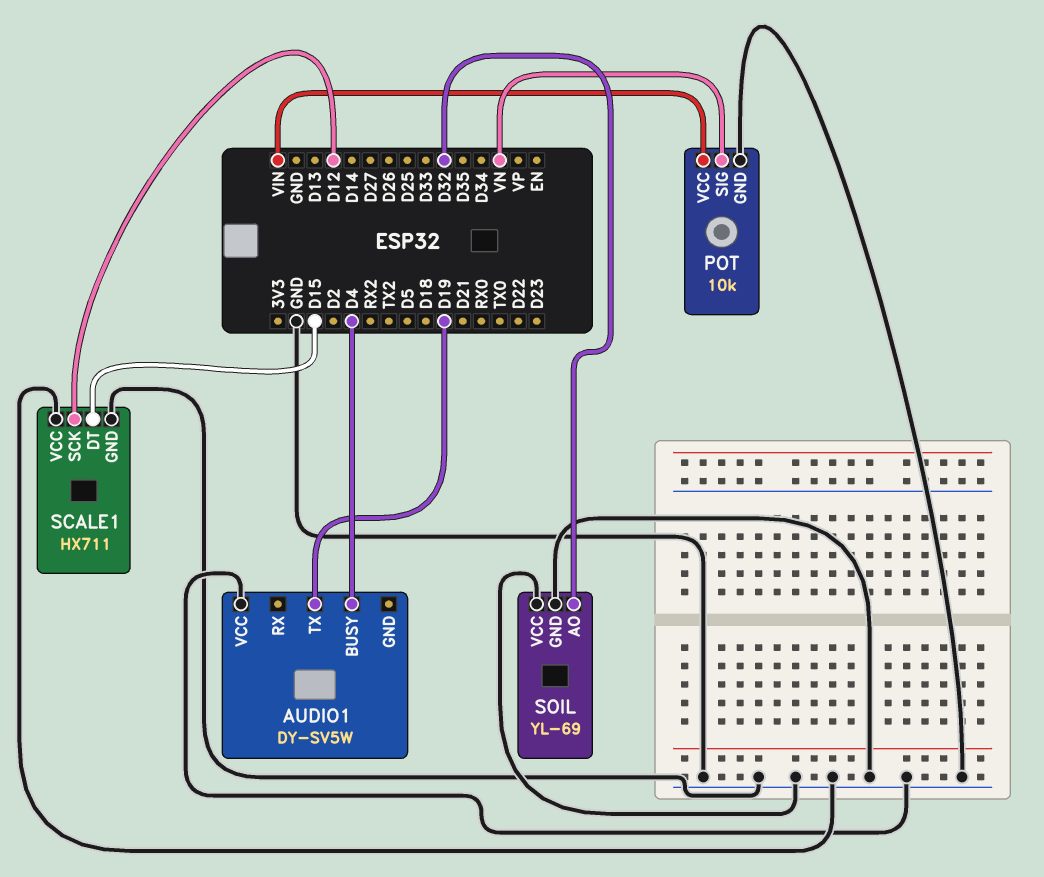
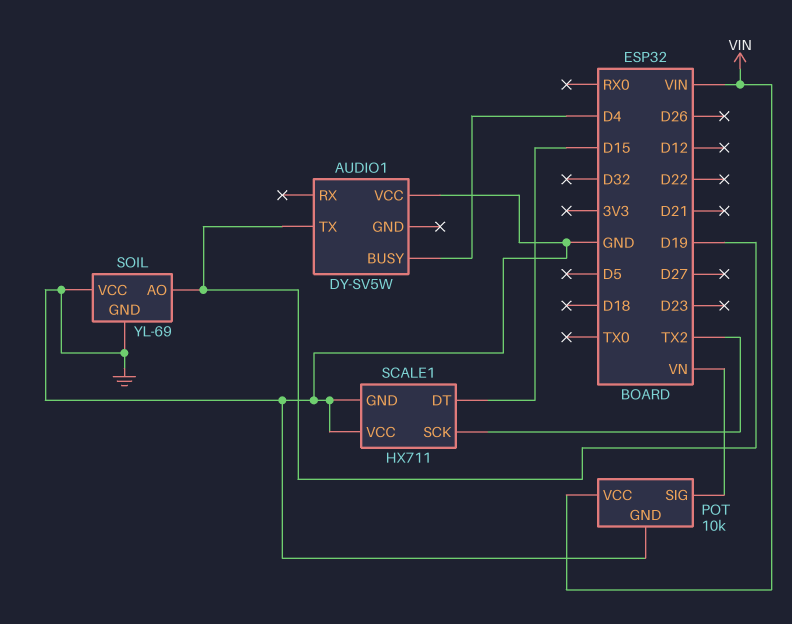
SCALE1 pin SCK: D12 -> TX2
SOIL pin AO: D32 -> D19

